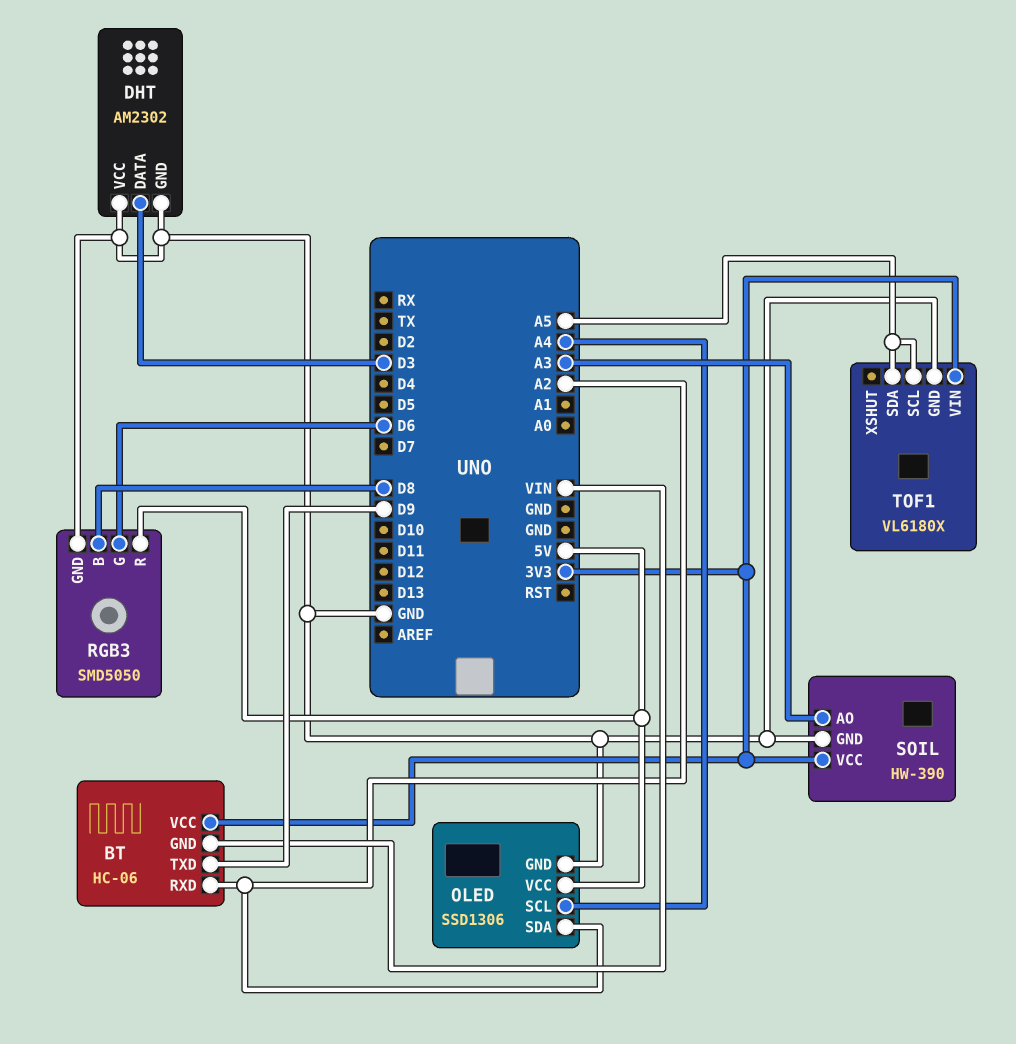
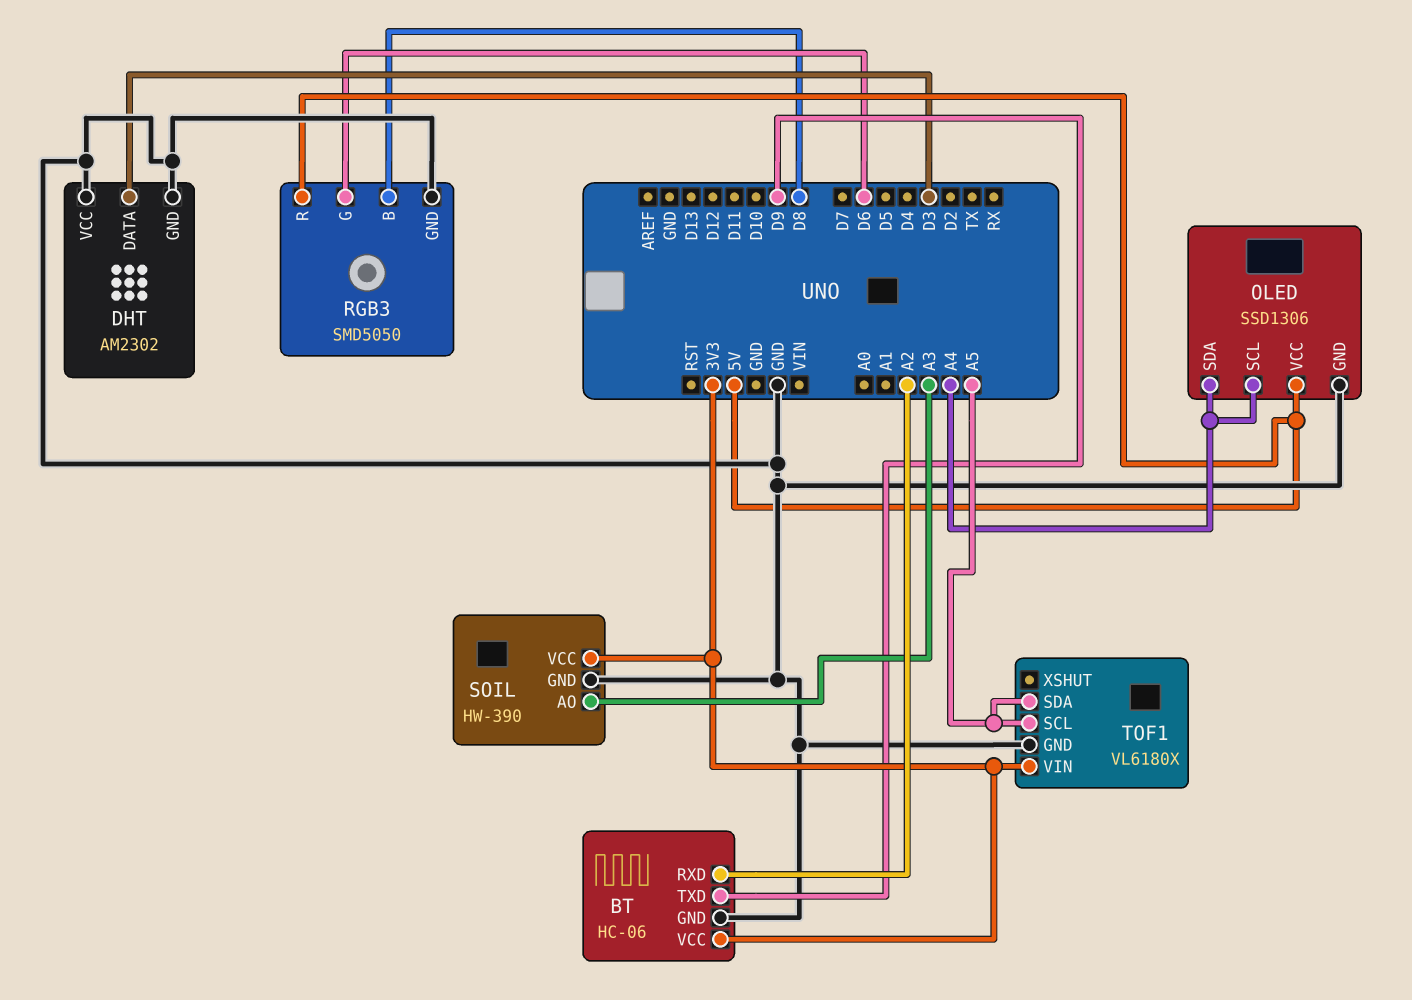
BT pin GND: VIN -> GND
OLED pin SDA: A2 -> A4

